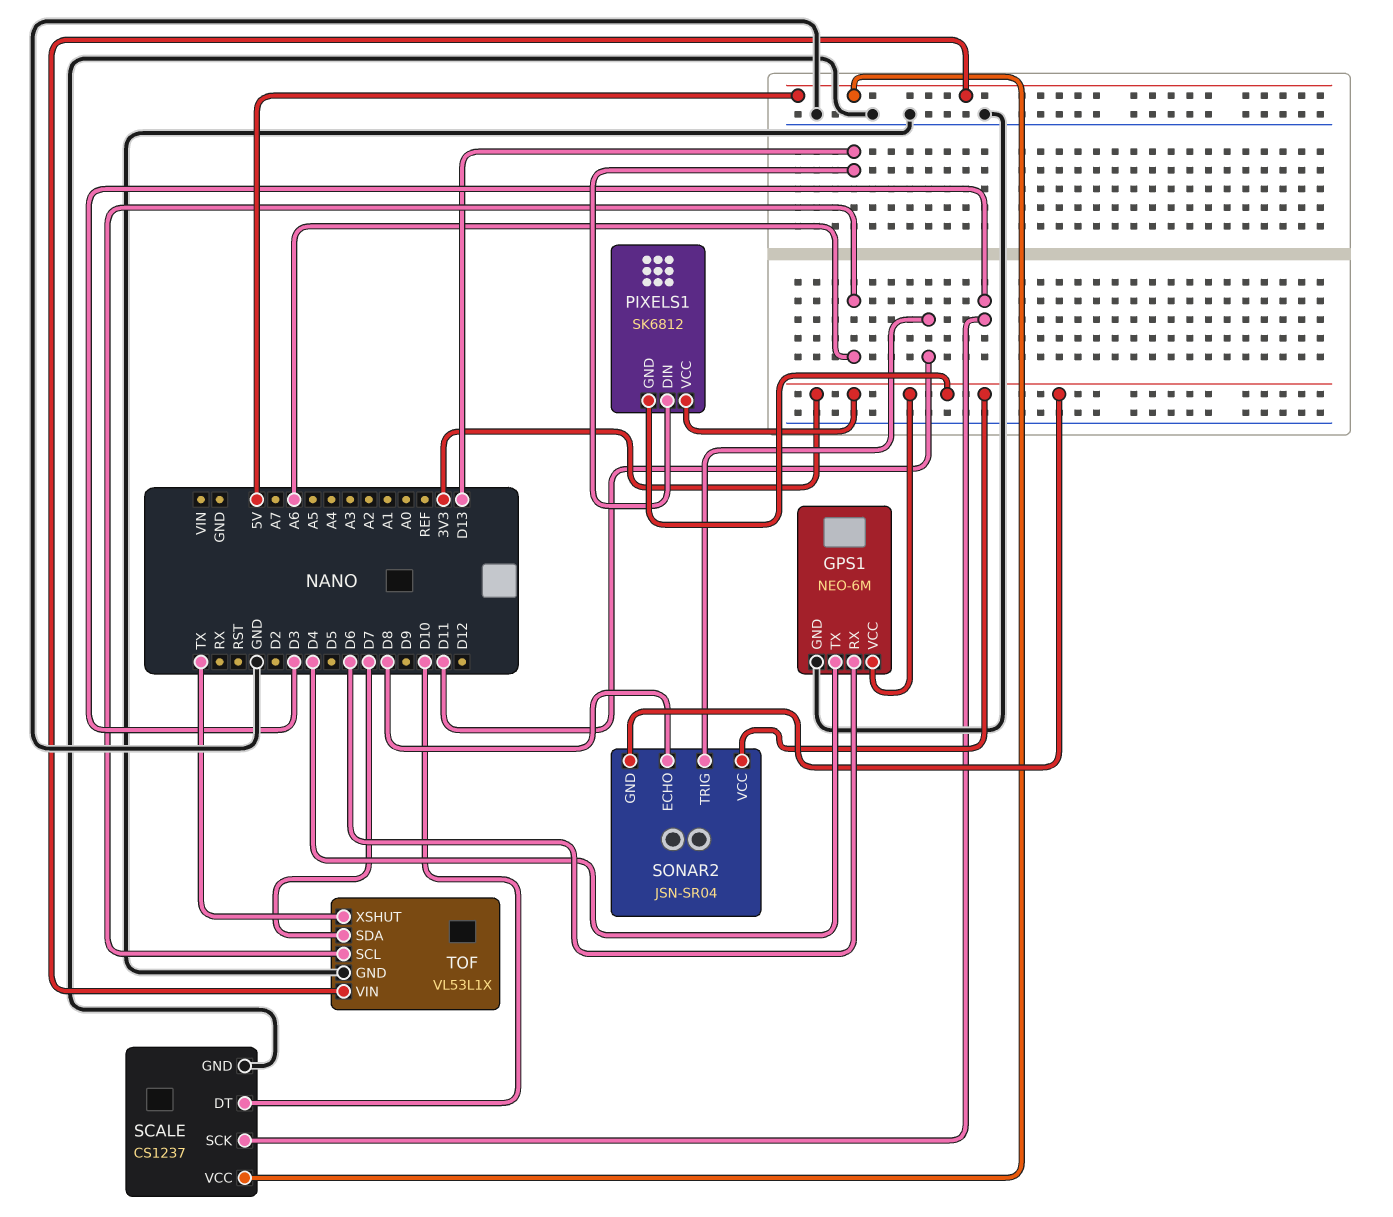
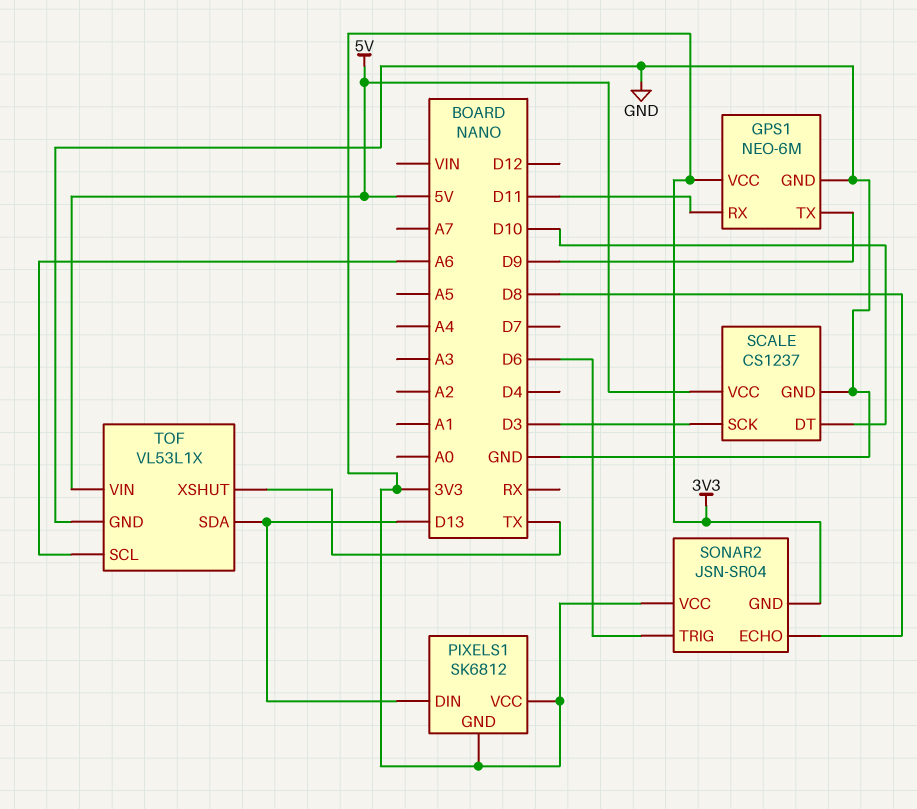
GPS1 pin RX: D6 -> D11
GPS1 pin TX: D4 -> D9
SONAR2 pin TRIG: D11 -> D6
TOF pin SDA: D7 -> D13

